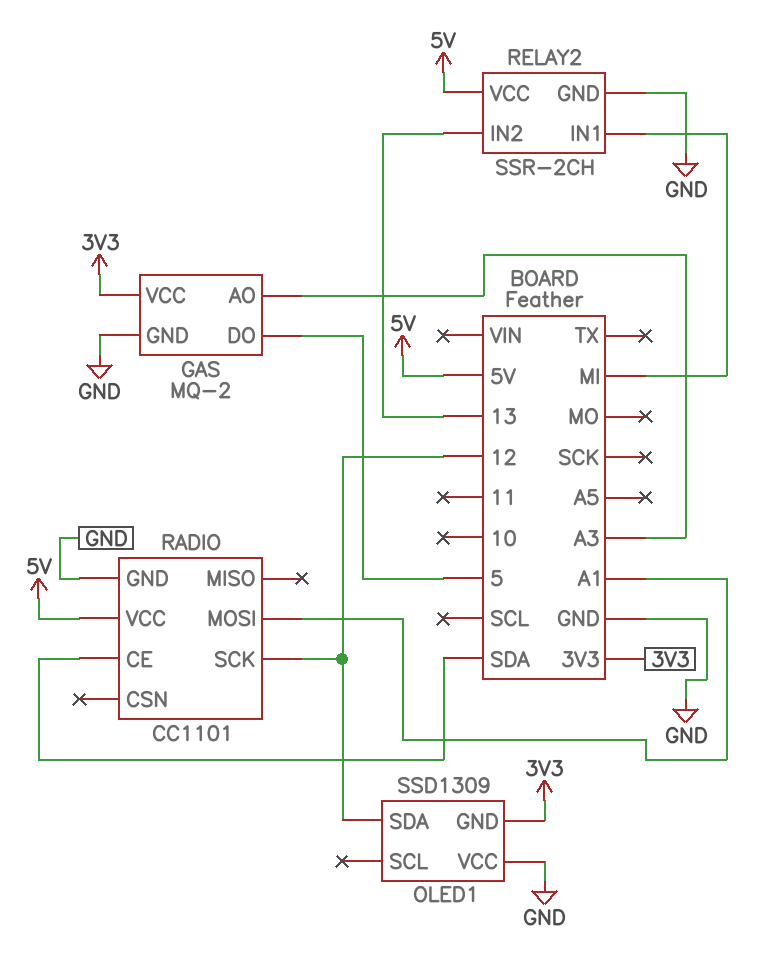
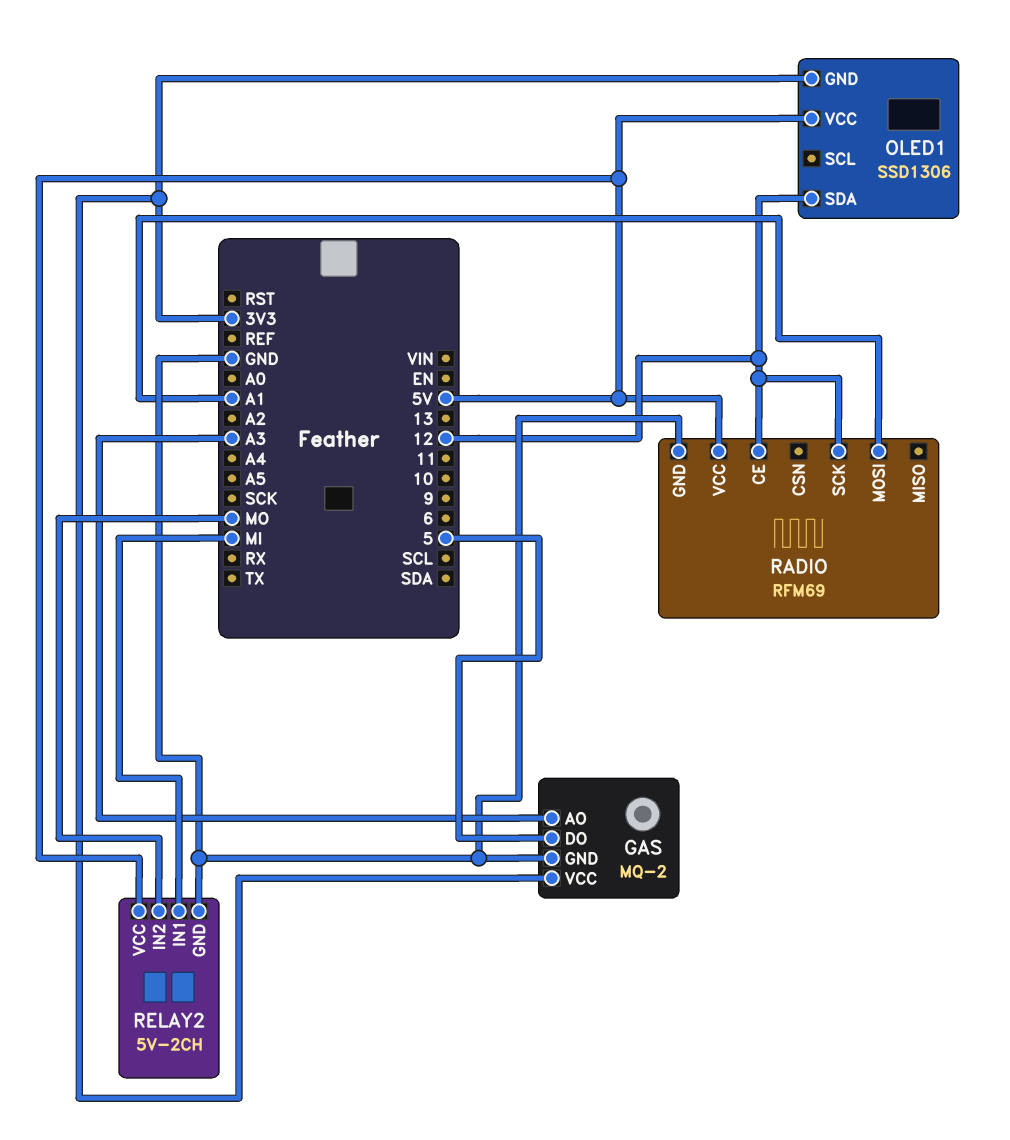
OLED1: SSD1309 -> SSD1306
OLED1 pin VCC: GND -> 5V
RADIO: CC1101 -> RFM69
RADIO pin CE: SDA -> 12
RELAY2: SSR-2CH -> 5V-2CH
RELAY2 pin IN2: 13 -> MO

